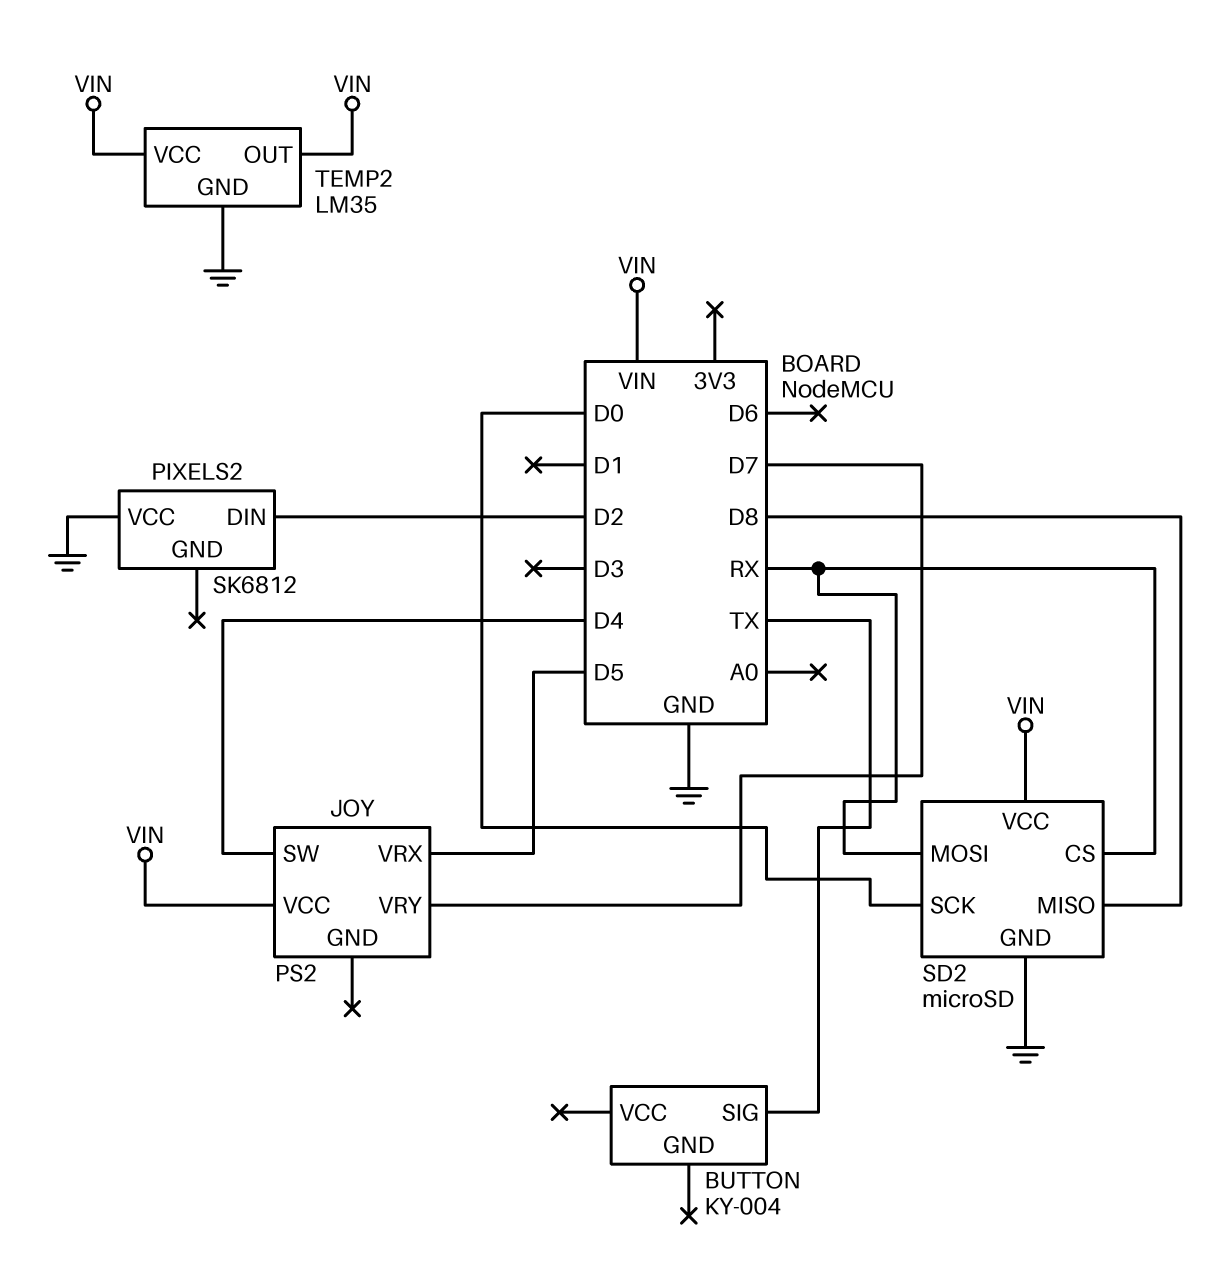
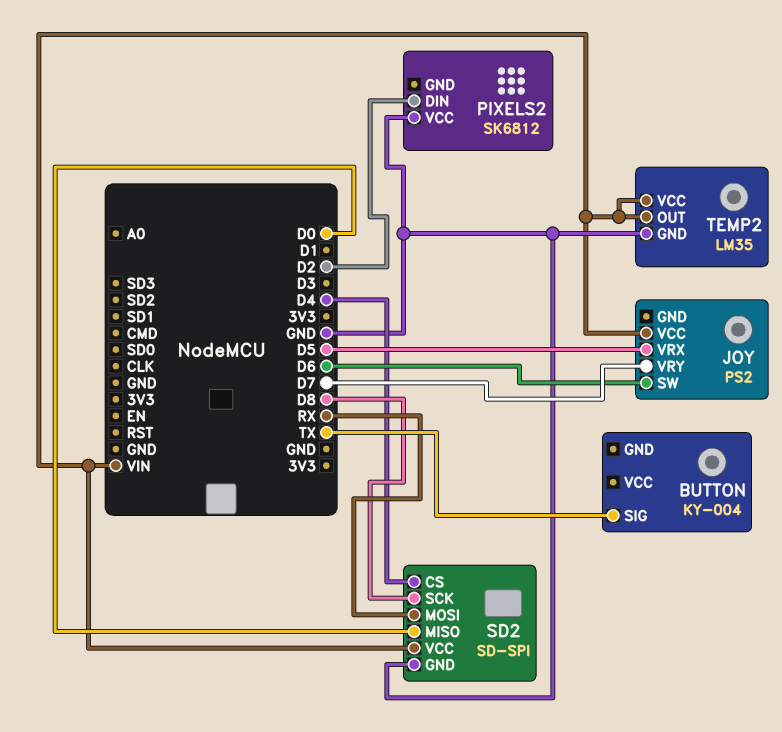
JOY pin SW: D4 -> D6
SD2: microSD -> SD-SPI
SD2 pin CS: RX -> D4
SD2 pin MISO: D8 -> D0
SD2 pin SCK: D0 -> D8

